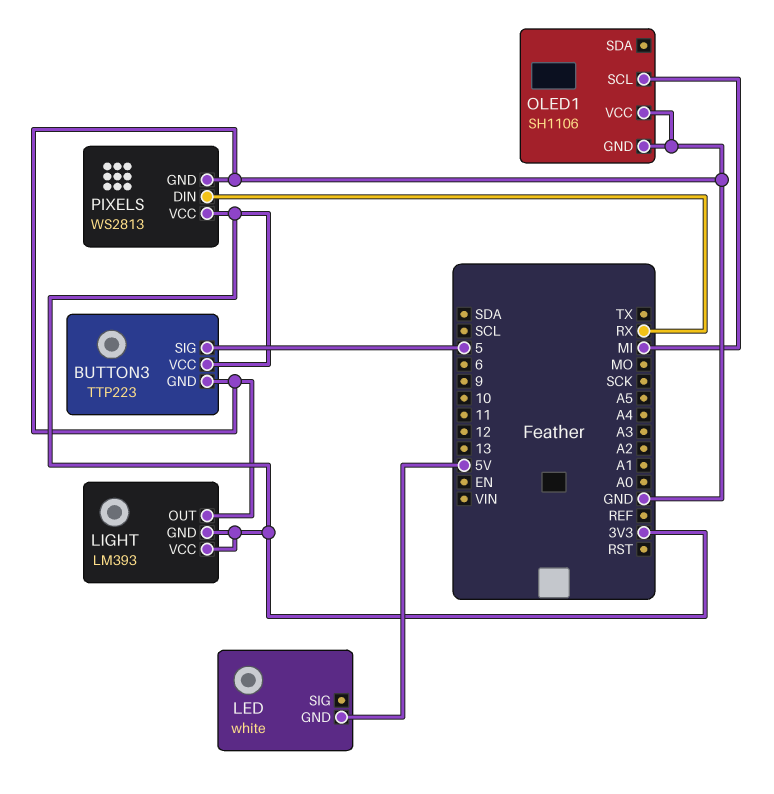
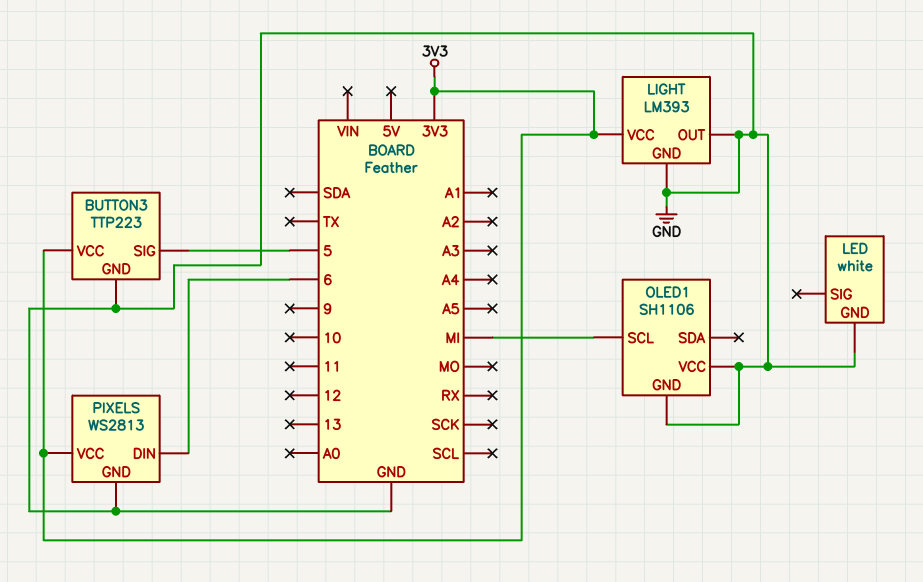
LED pin GND: 5V -> GND
LIGHT pin GND: 3V3 -> GND
PIXELS pin DIN: RX -> 6

